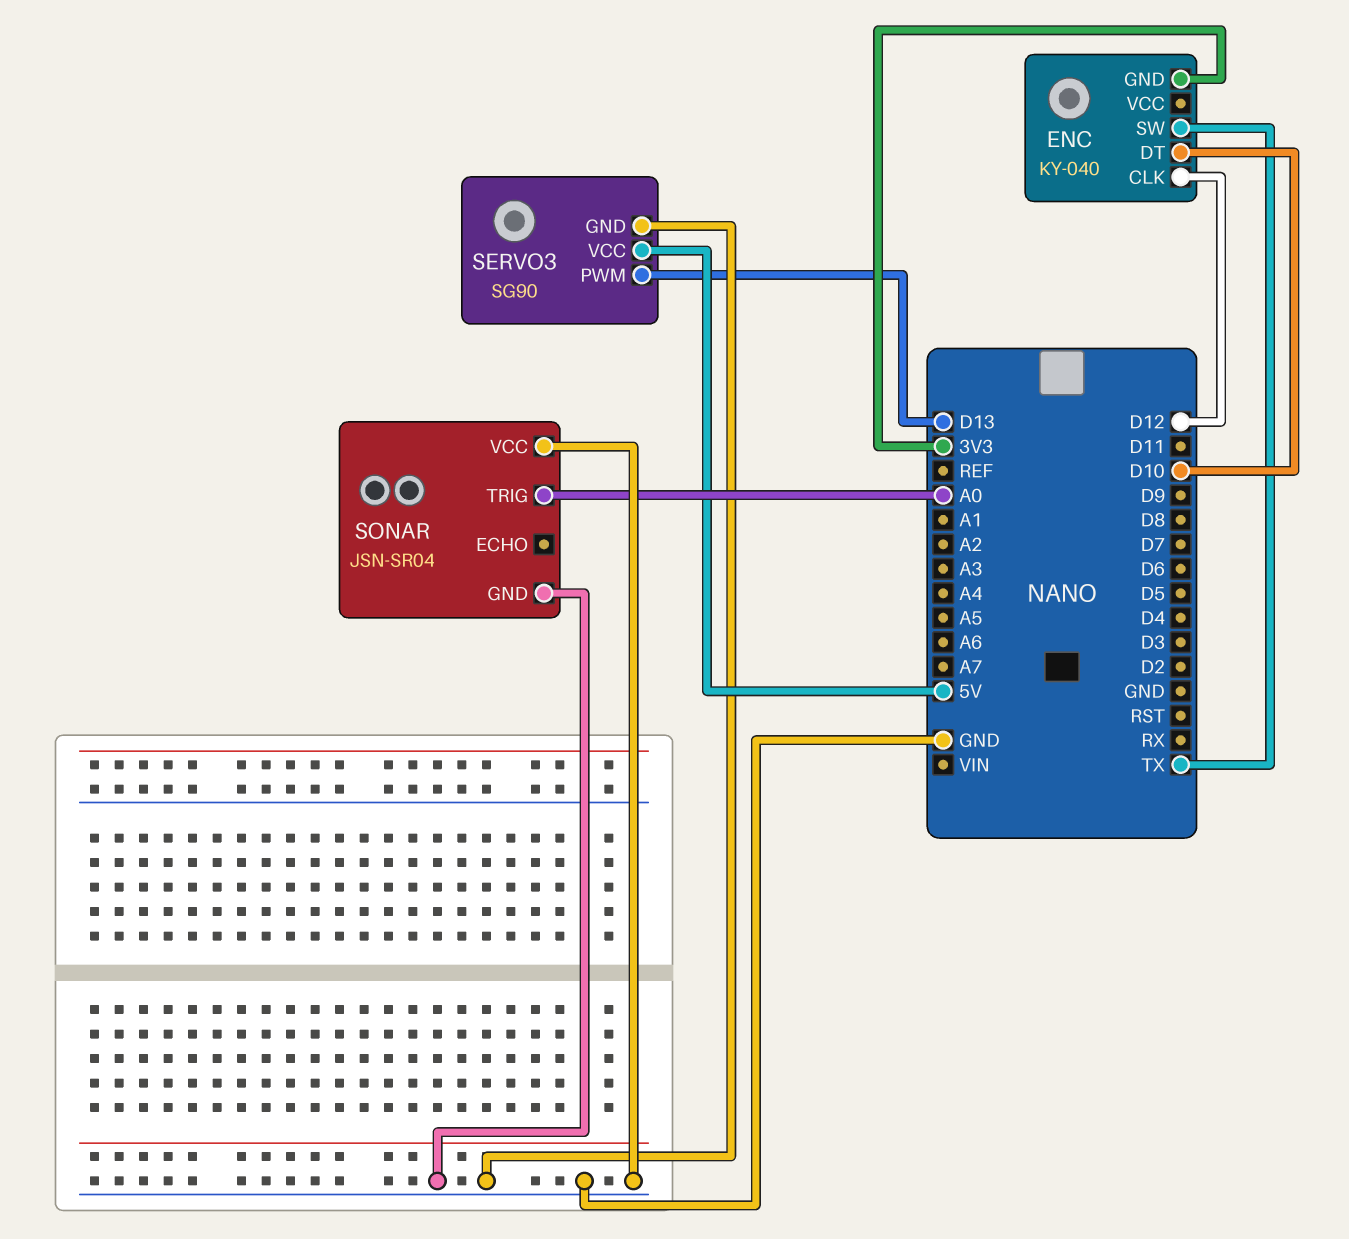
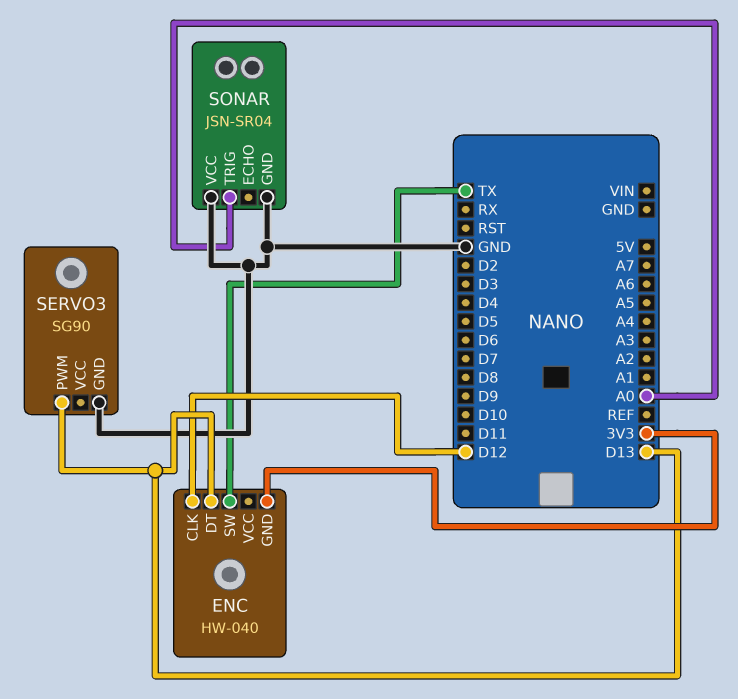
ENC: KY-040 -> HW-040
ENC pin DT: D10 -> D13
SERVO3 pin VCC: 5V -> none

